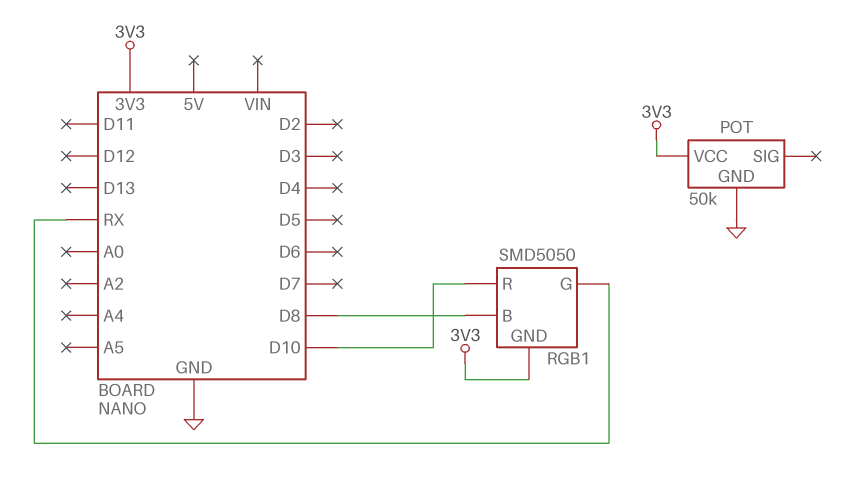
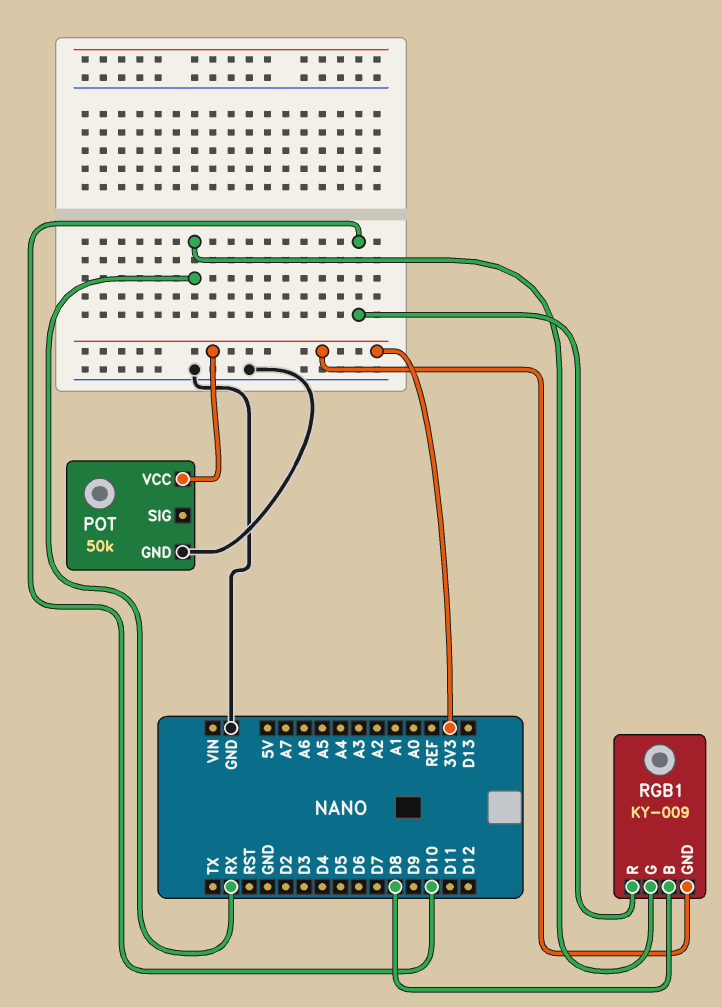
RGB1: SMD5050 -> KY-009

